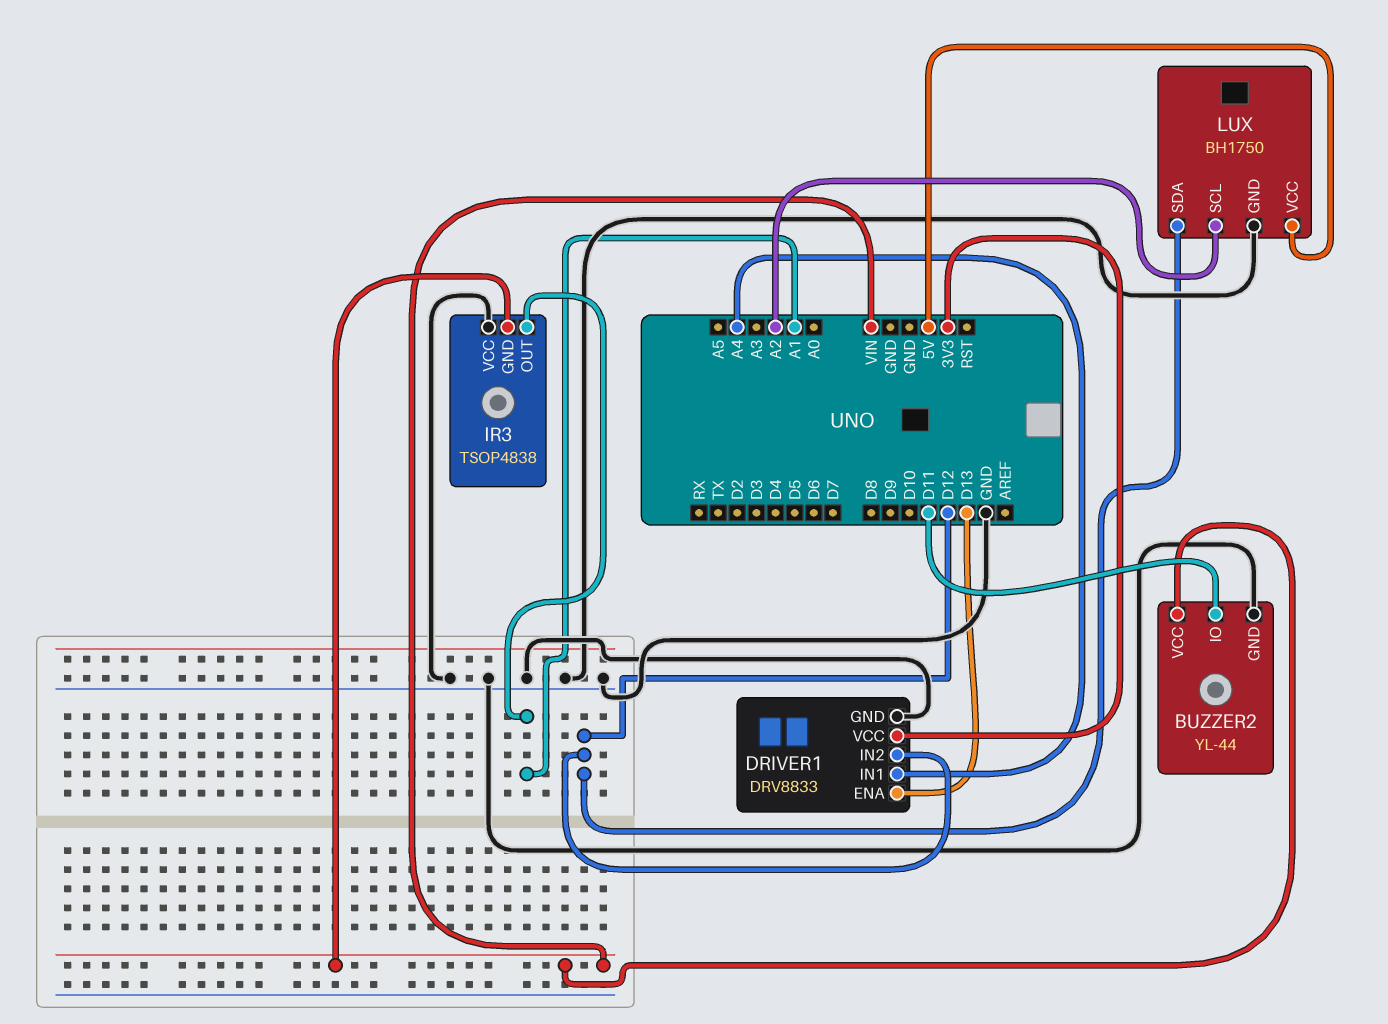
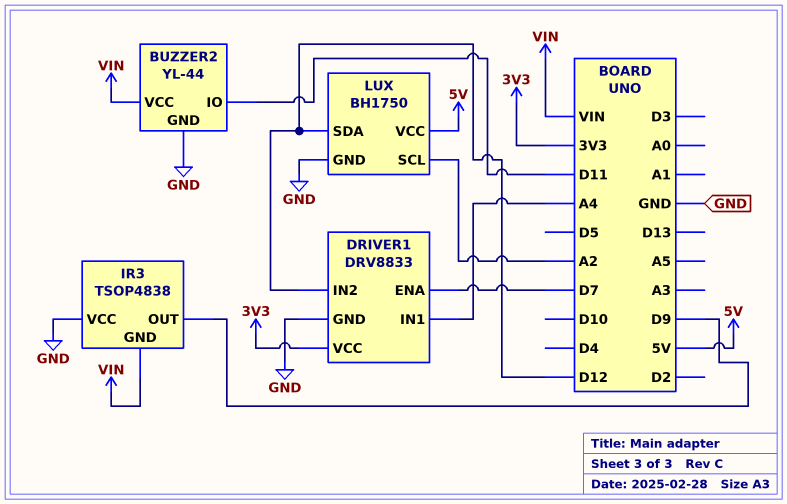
DRIVER1 pin ENA: D13 -> D7
IR3 pin OUT: A1 -> D9

